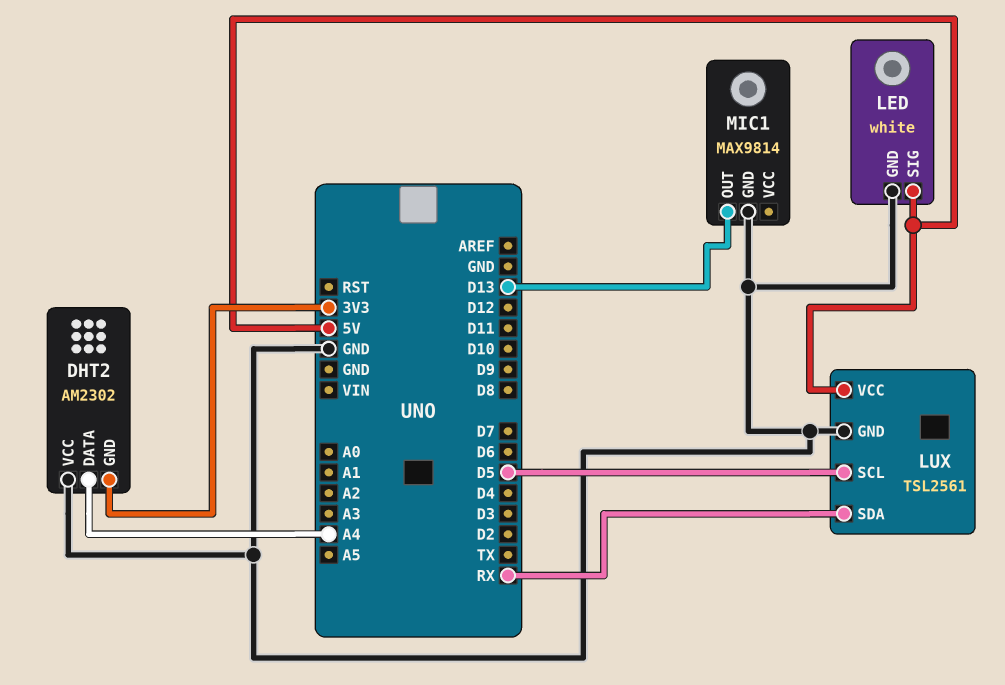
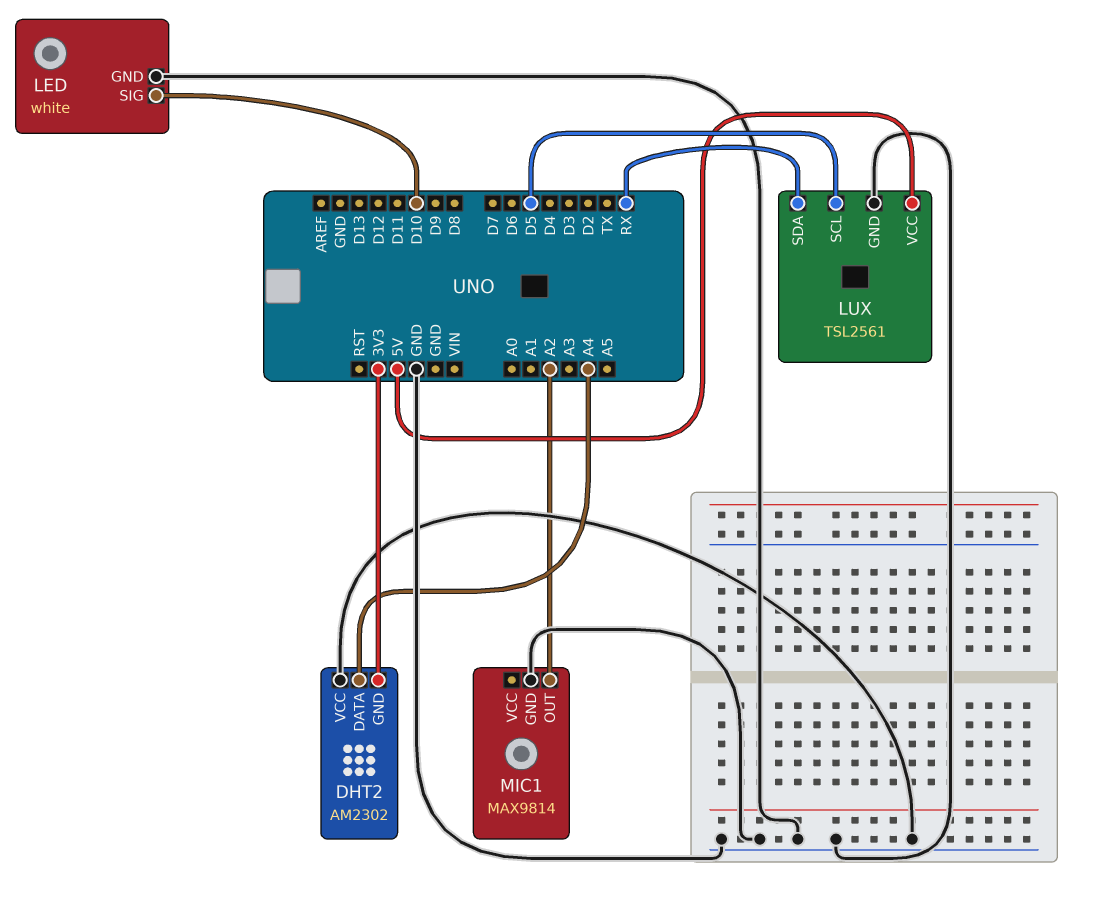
LED pin SIG: 5V -> D10
MIC1 pin OUT: D13 -> A2

